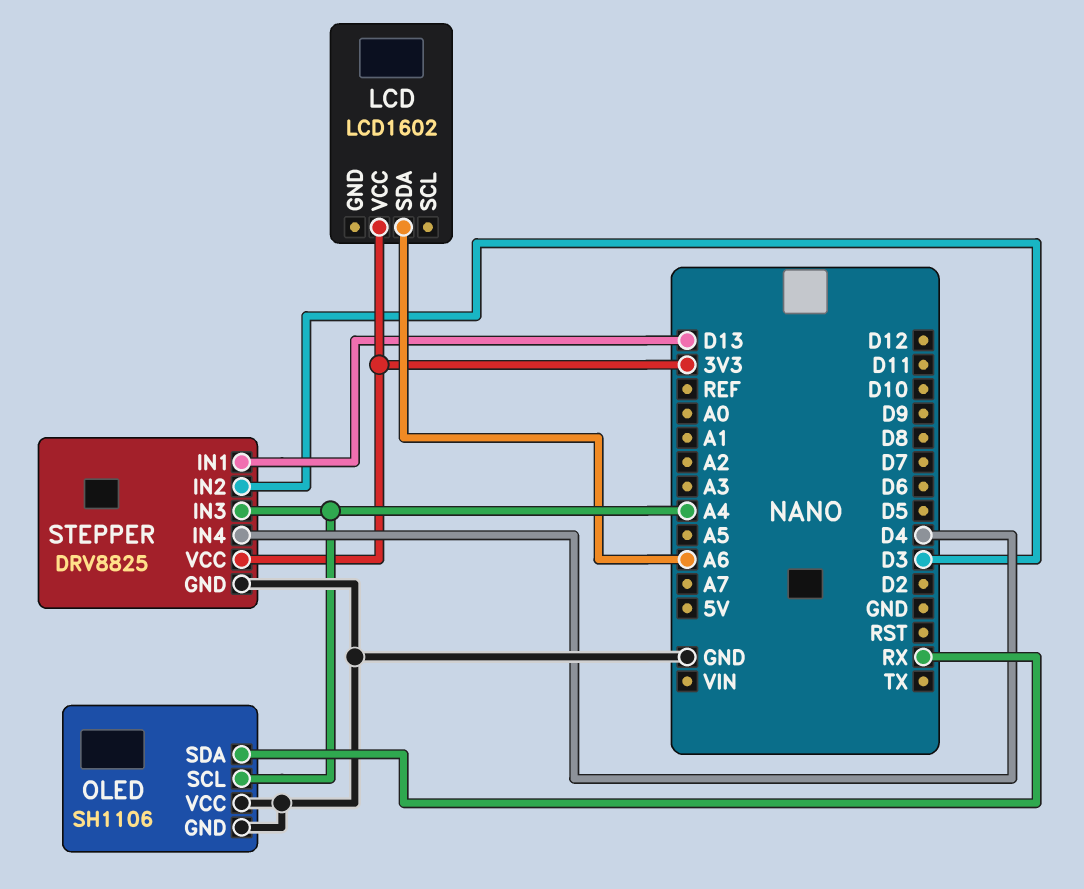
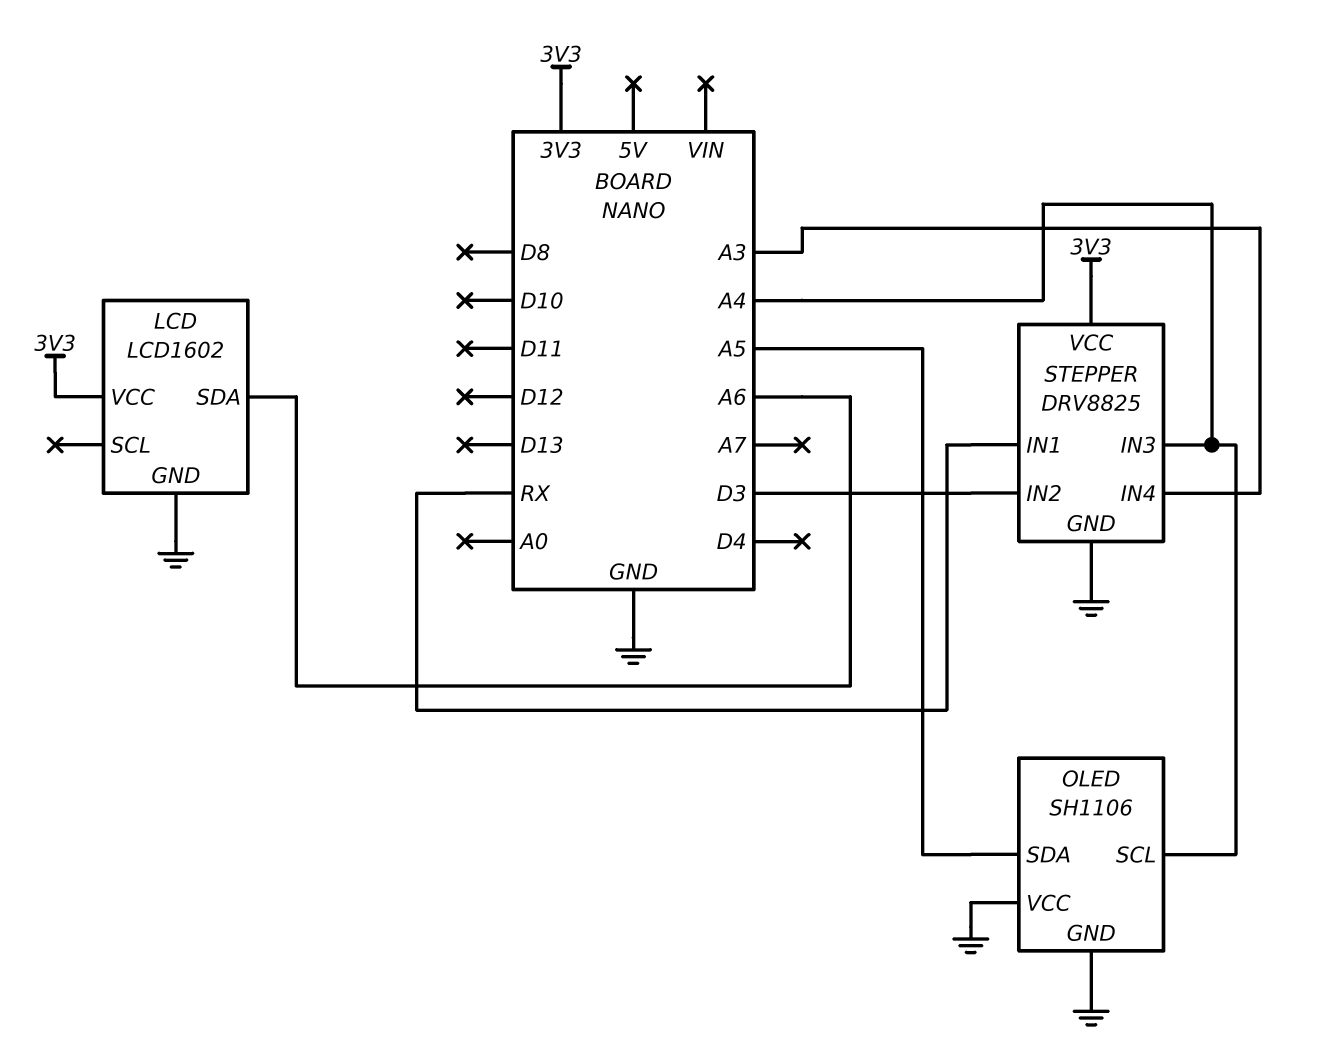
LCD pin GND: none -> GND
OLED pin SDA: RX -> A5
STEPPER pin IN1: D13 -> RX
STEPPER pin IN4: D4 -> A3

